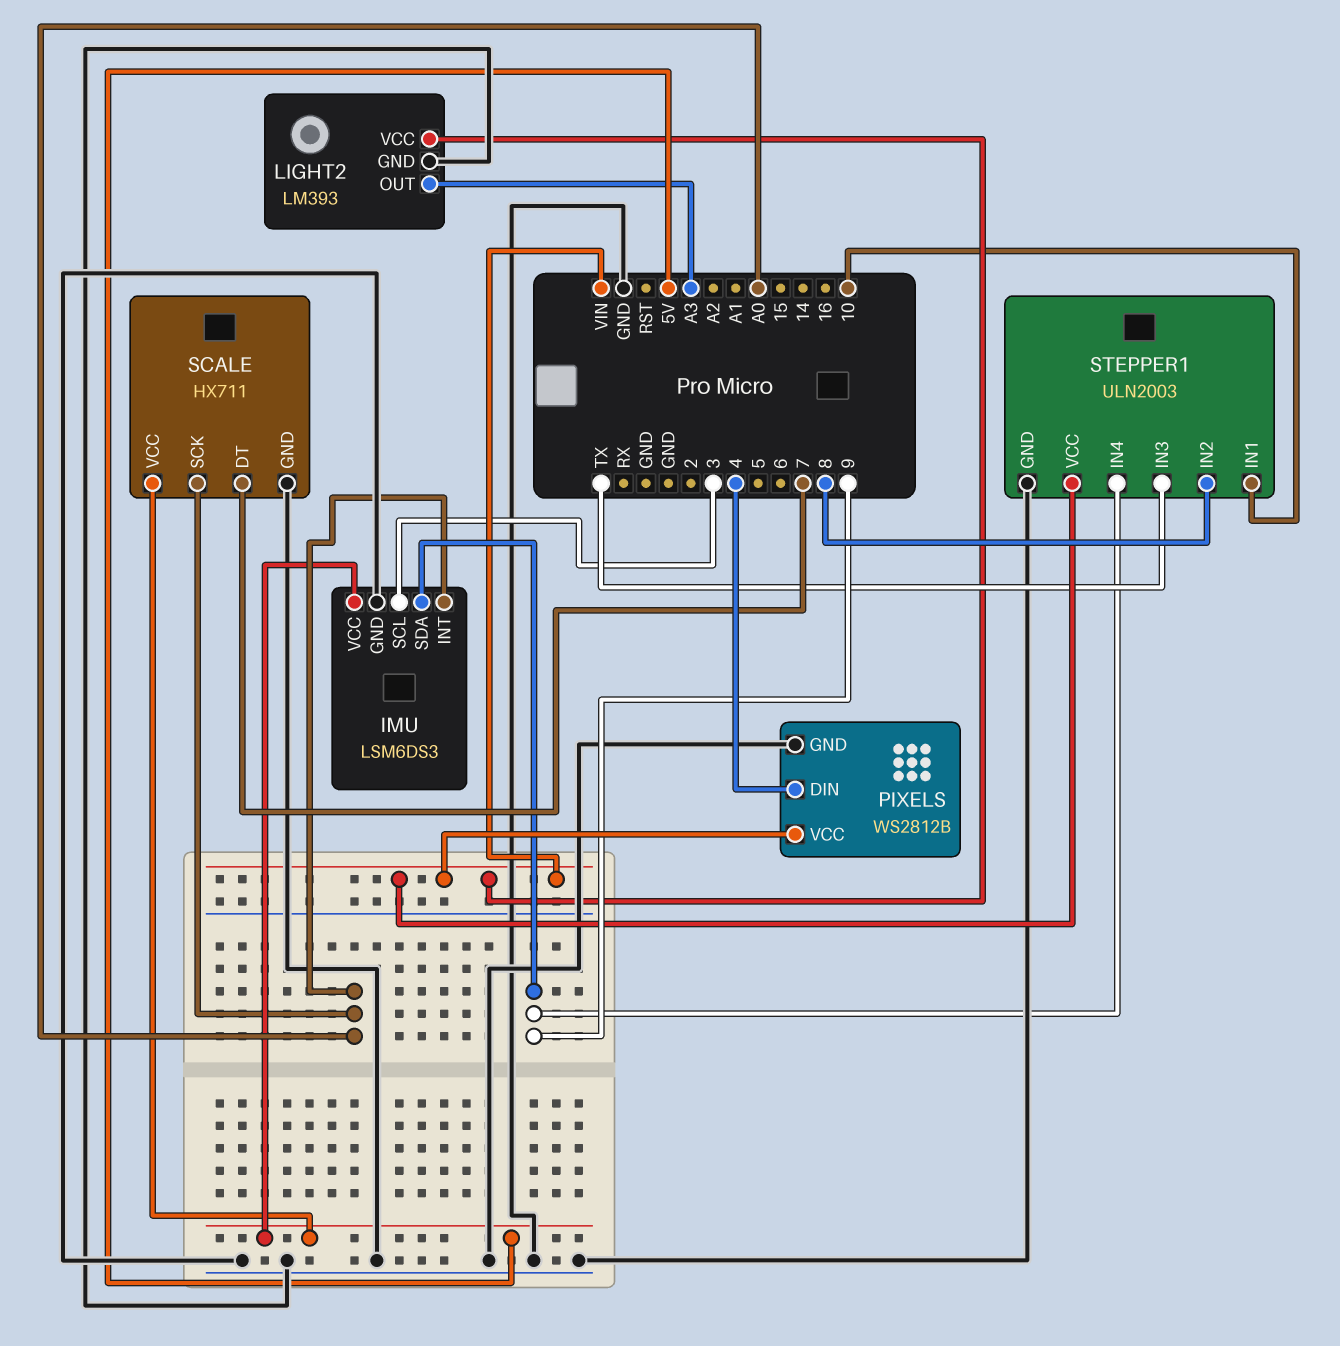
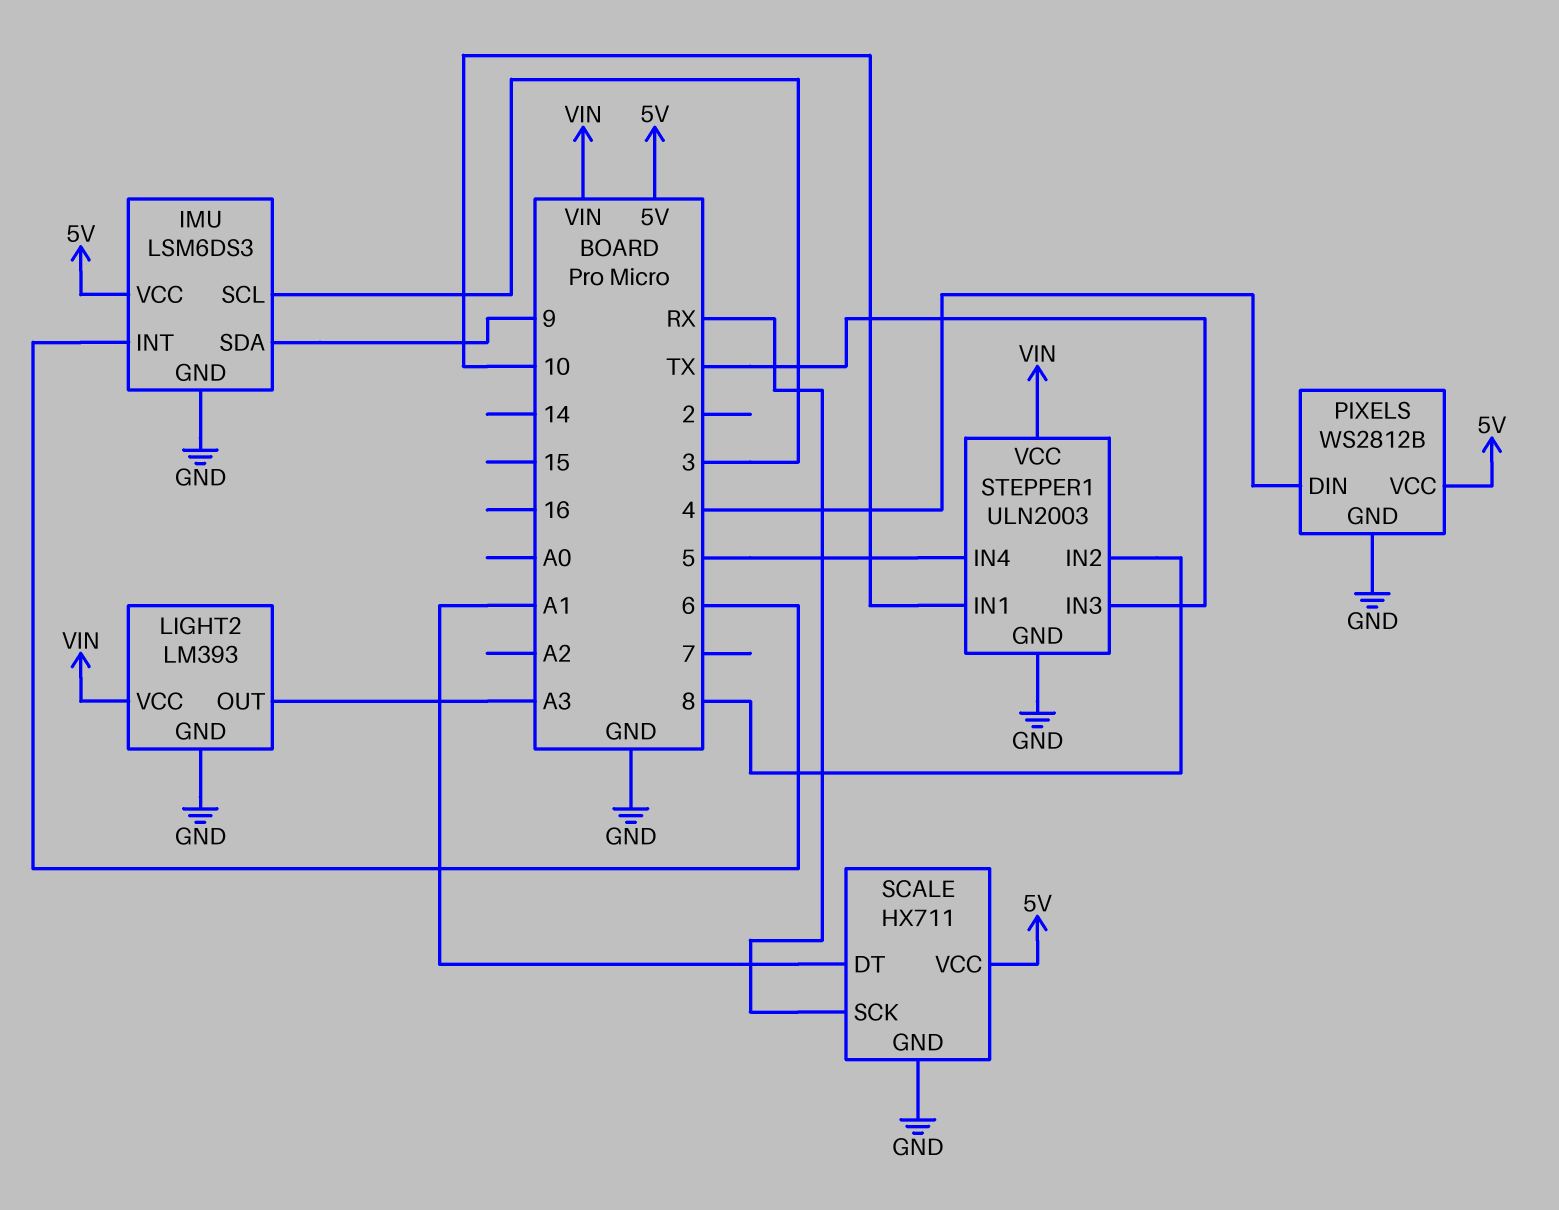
IMU pin INT: A0 -> 6
PIXELS pin VCC: VIN -> 5V
SCALE pin DT: 7 -> A1
SCALE pin SCK: A0 -> RX
STEPPER1 pin IN4: 9 -> 5

